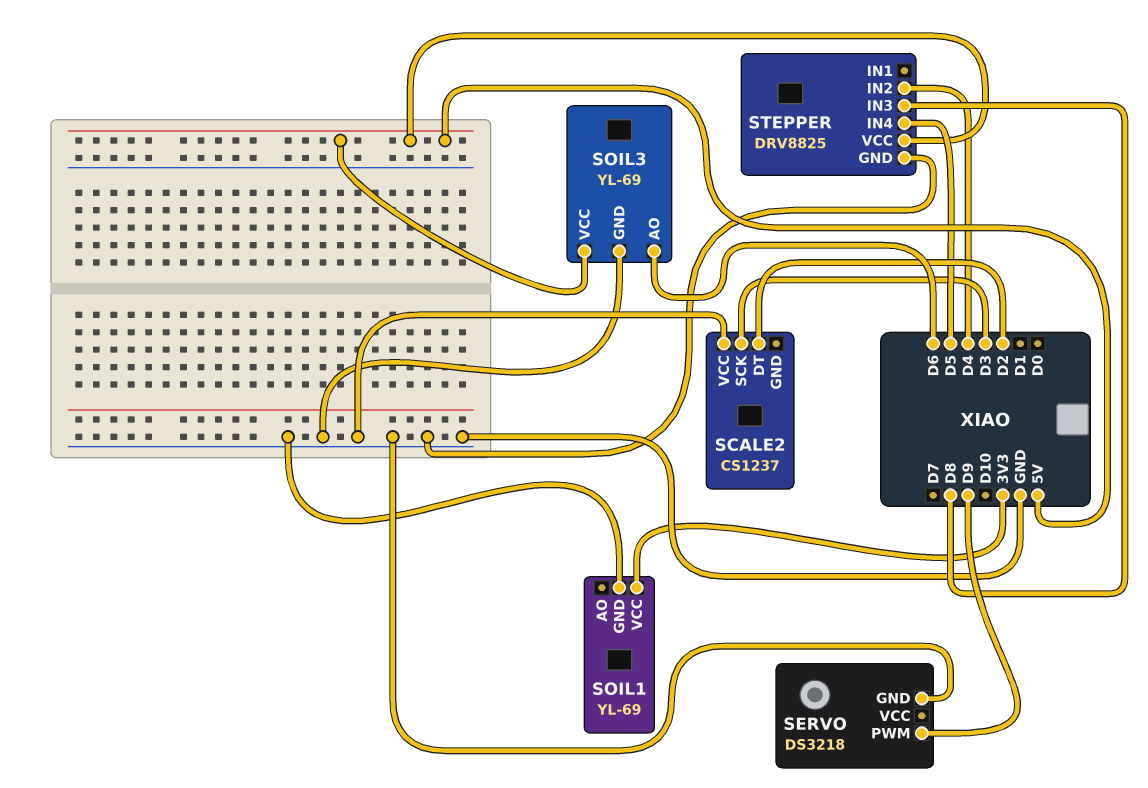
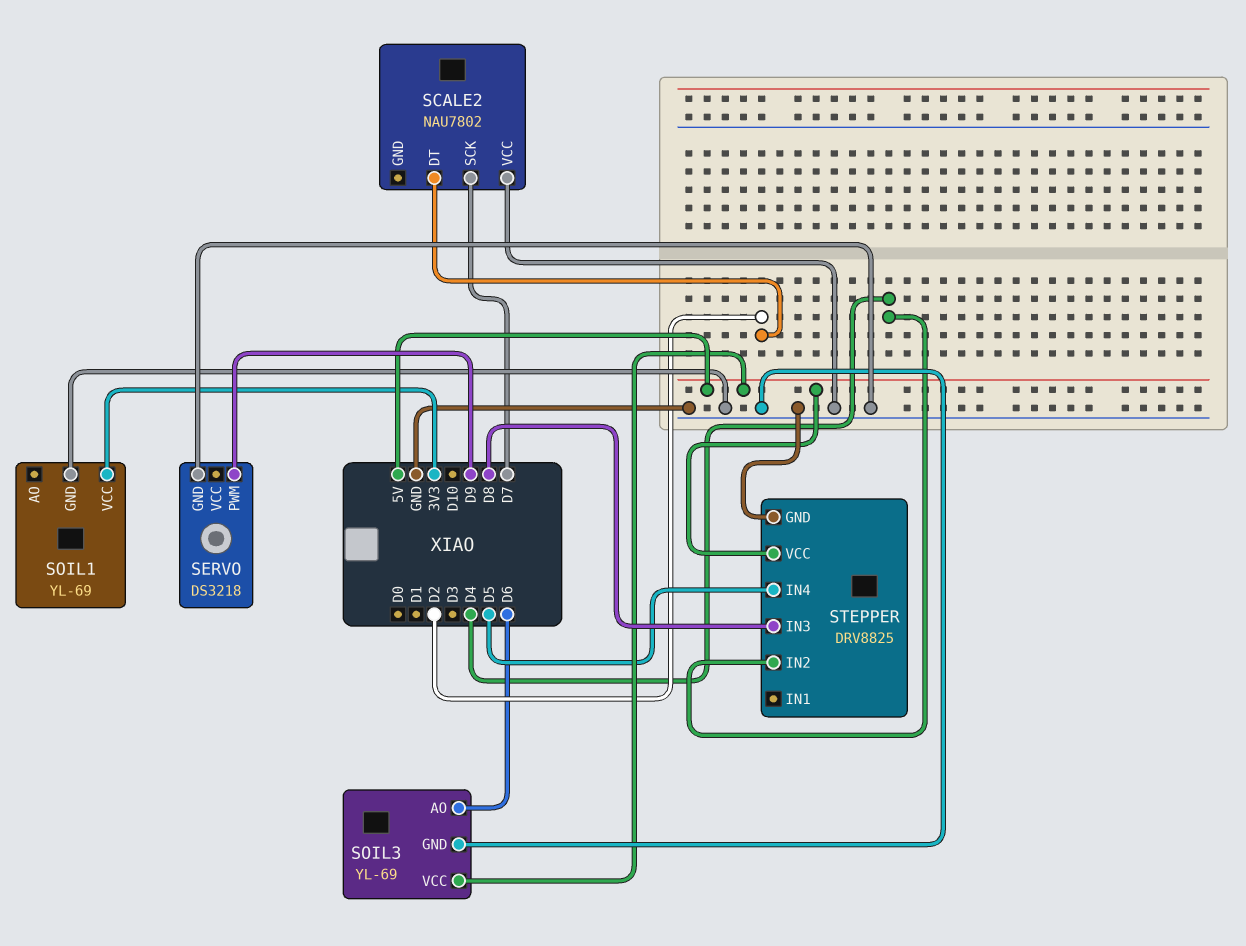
SCALE2: CS1237 -> NAU7802
SCALE2 pin SCK: D3 -> D7

